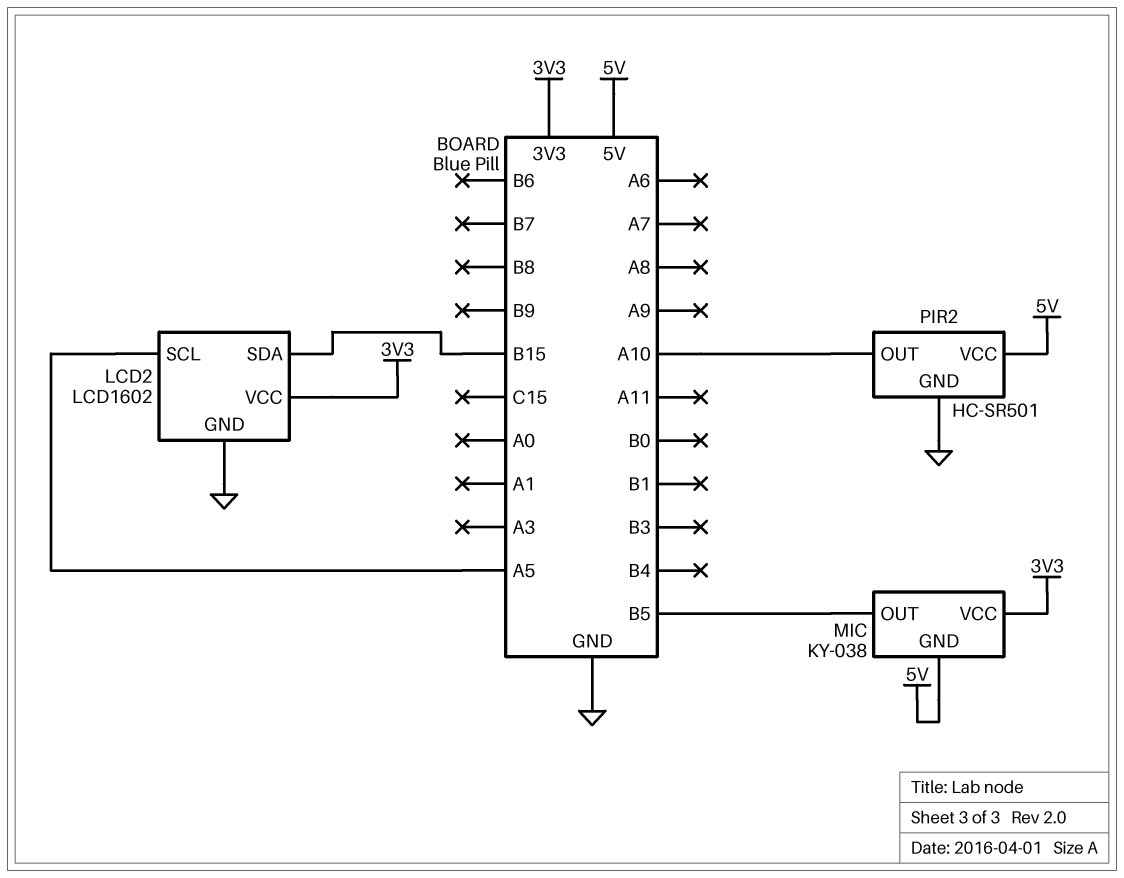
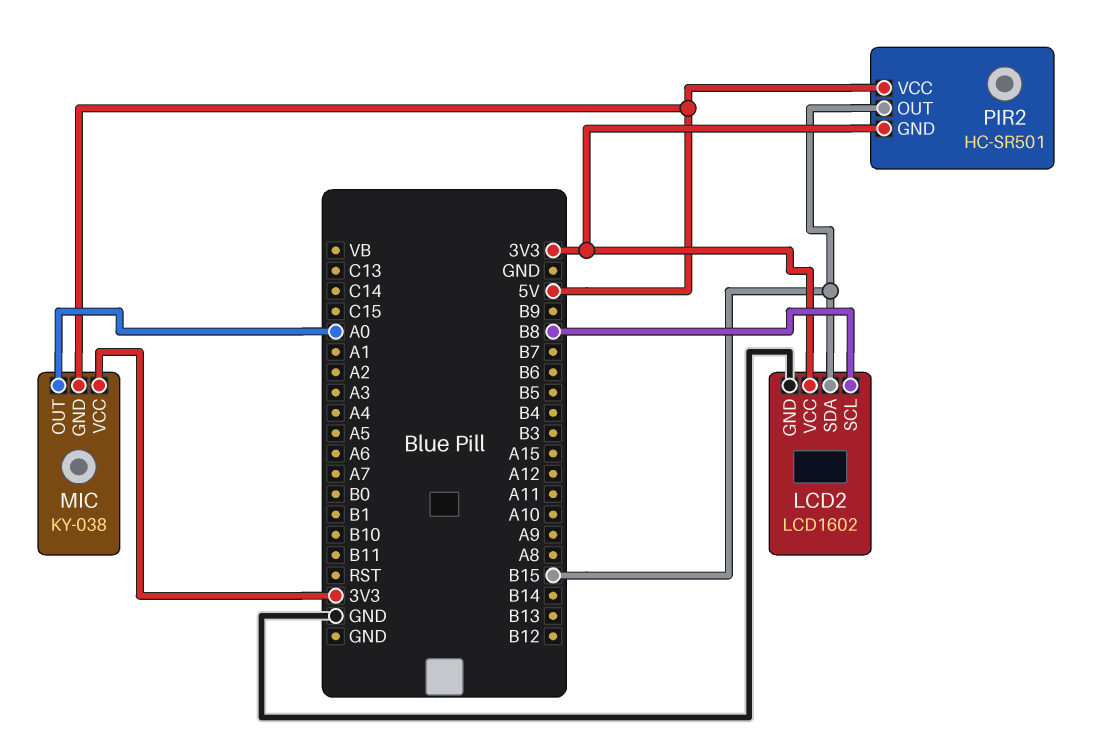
LCD2 pin SCL: A5 -> B8
MIC pin OUT: B5 -> A0
PIR2 pin GND: GND -> 3V3
PIR2 pin OUT: A10 -> B15

